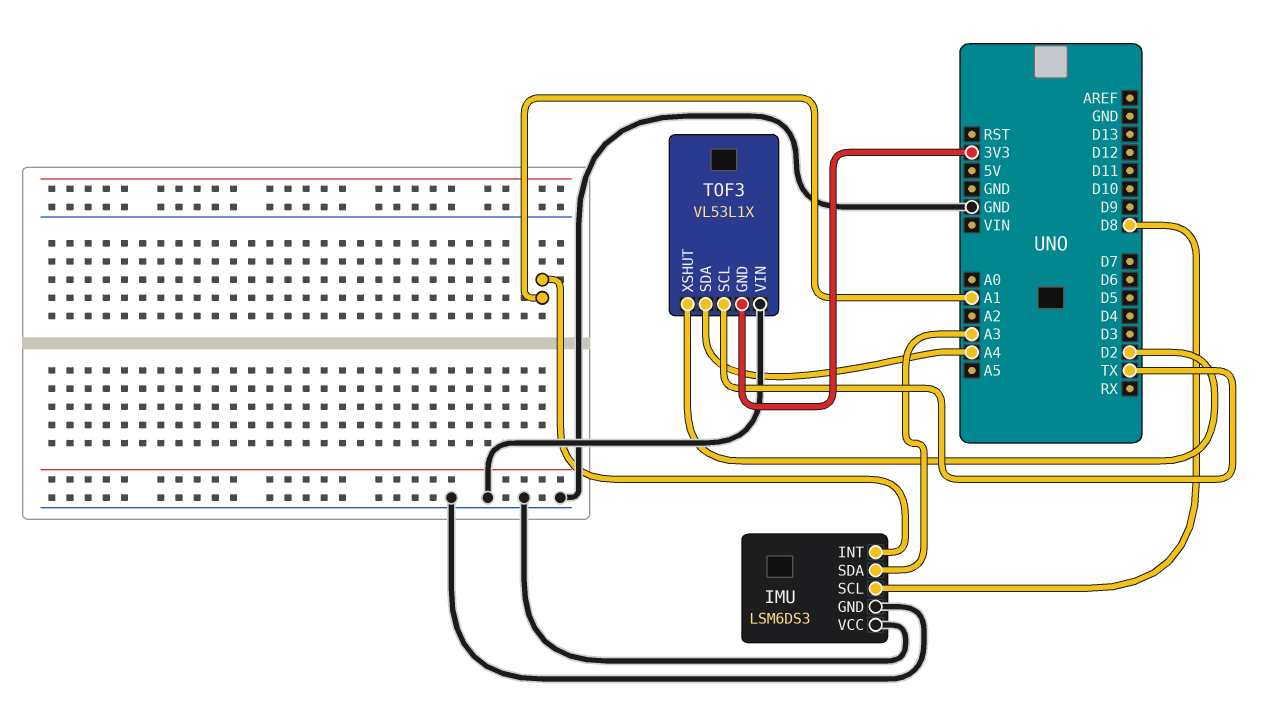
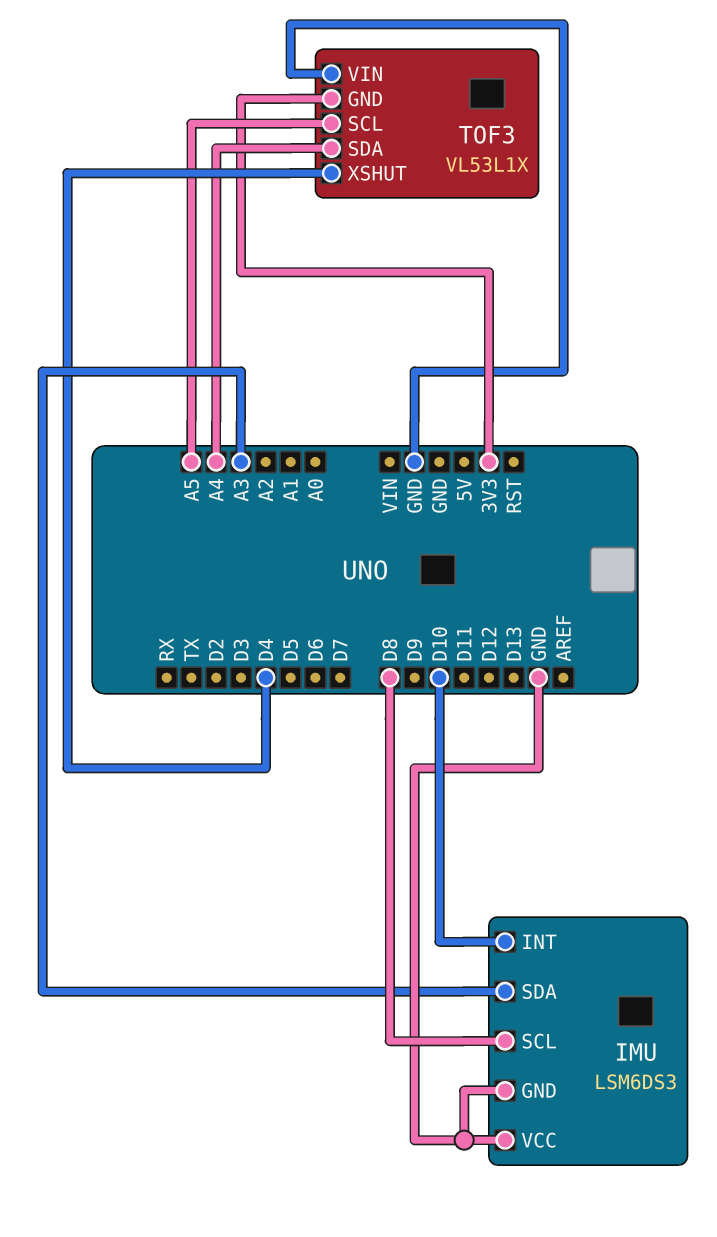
IMU pin INT: A1 -> D10
TOF3 pin SCL: TX -> A5
TOF3 pin XSHUT: D2 -> D4

